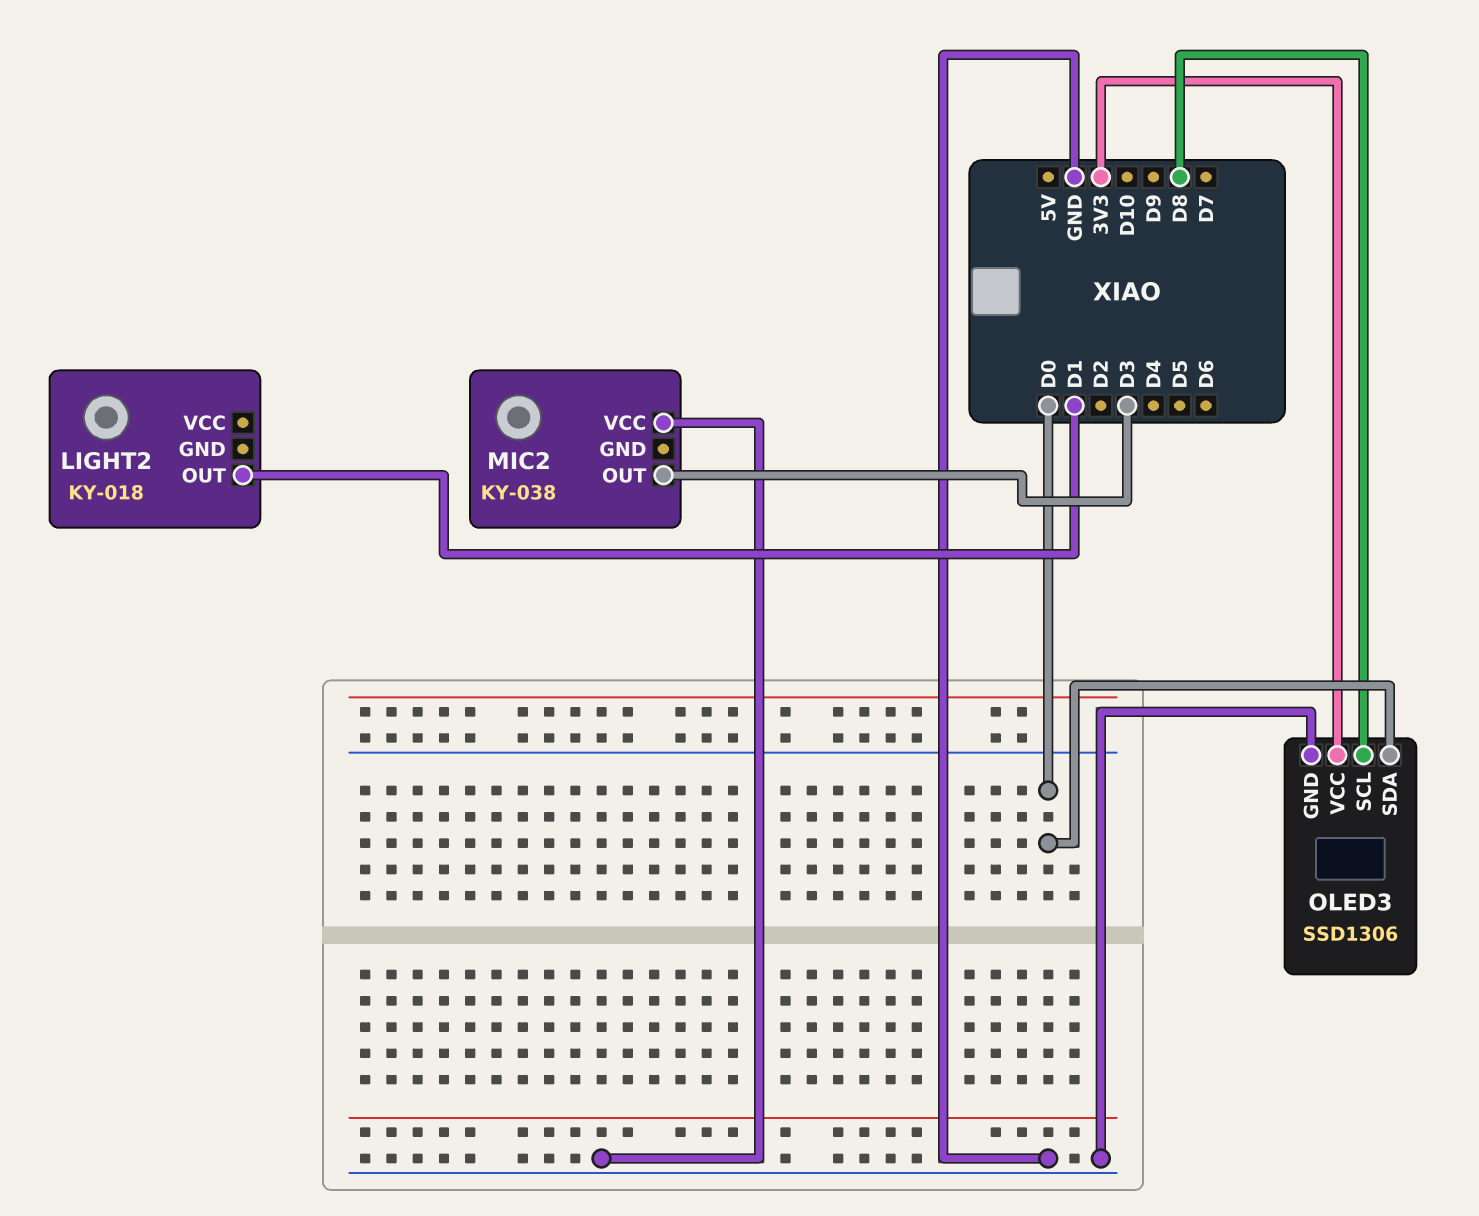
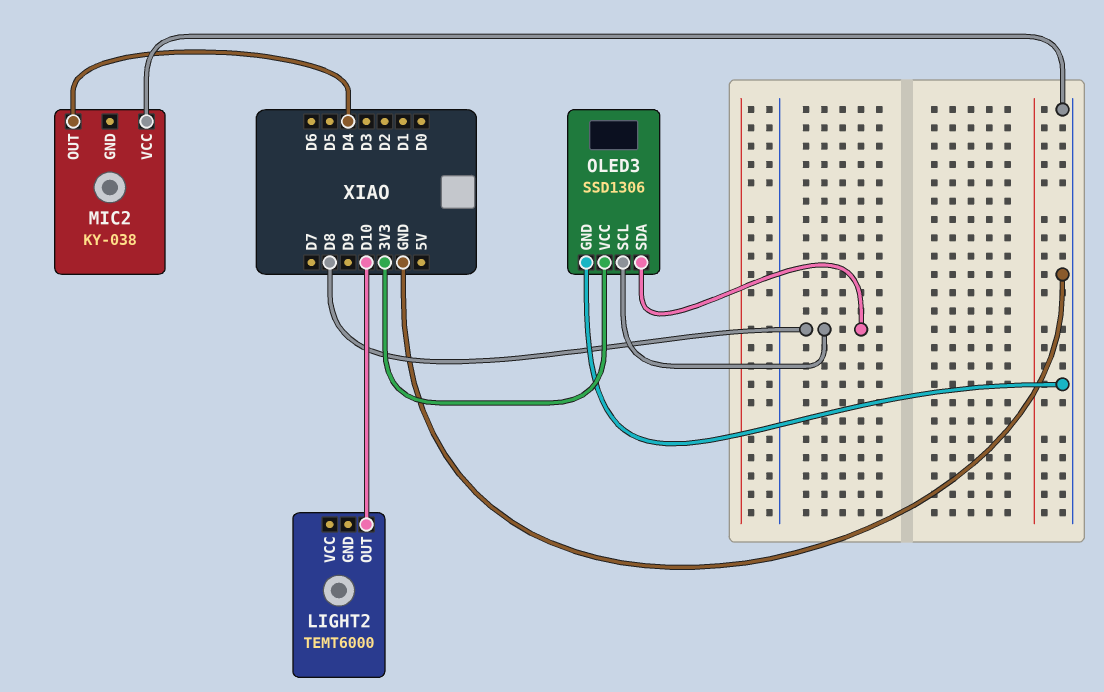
LIGHT2: KY-018 -> TEMT6000
LIGHT2 pin OUT: D1 -> D10
MIC2 pin OUT: D3 -> D4
OLED3 pin SDA: D0 -> D8

